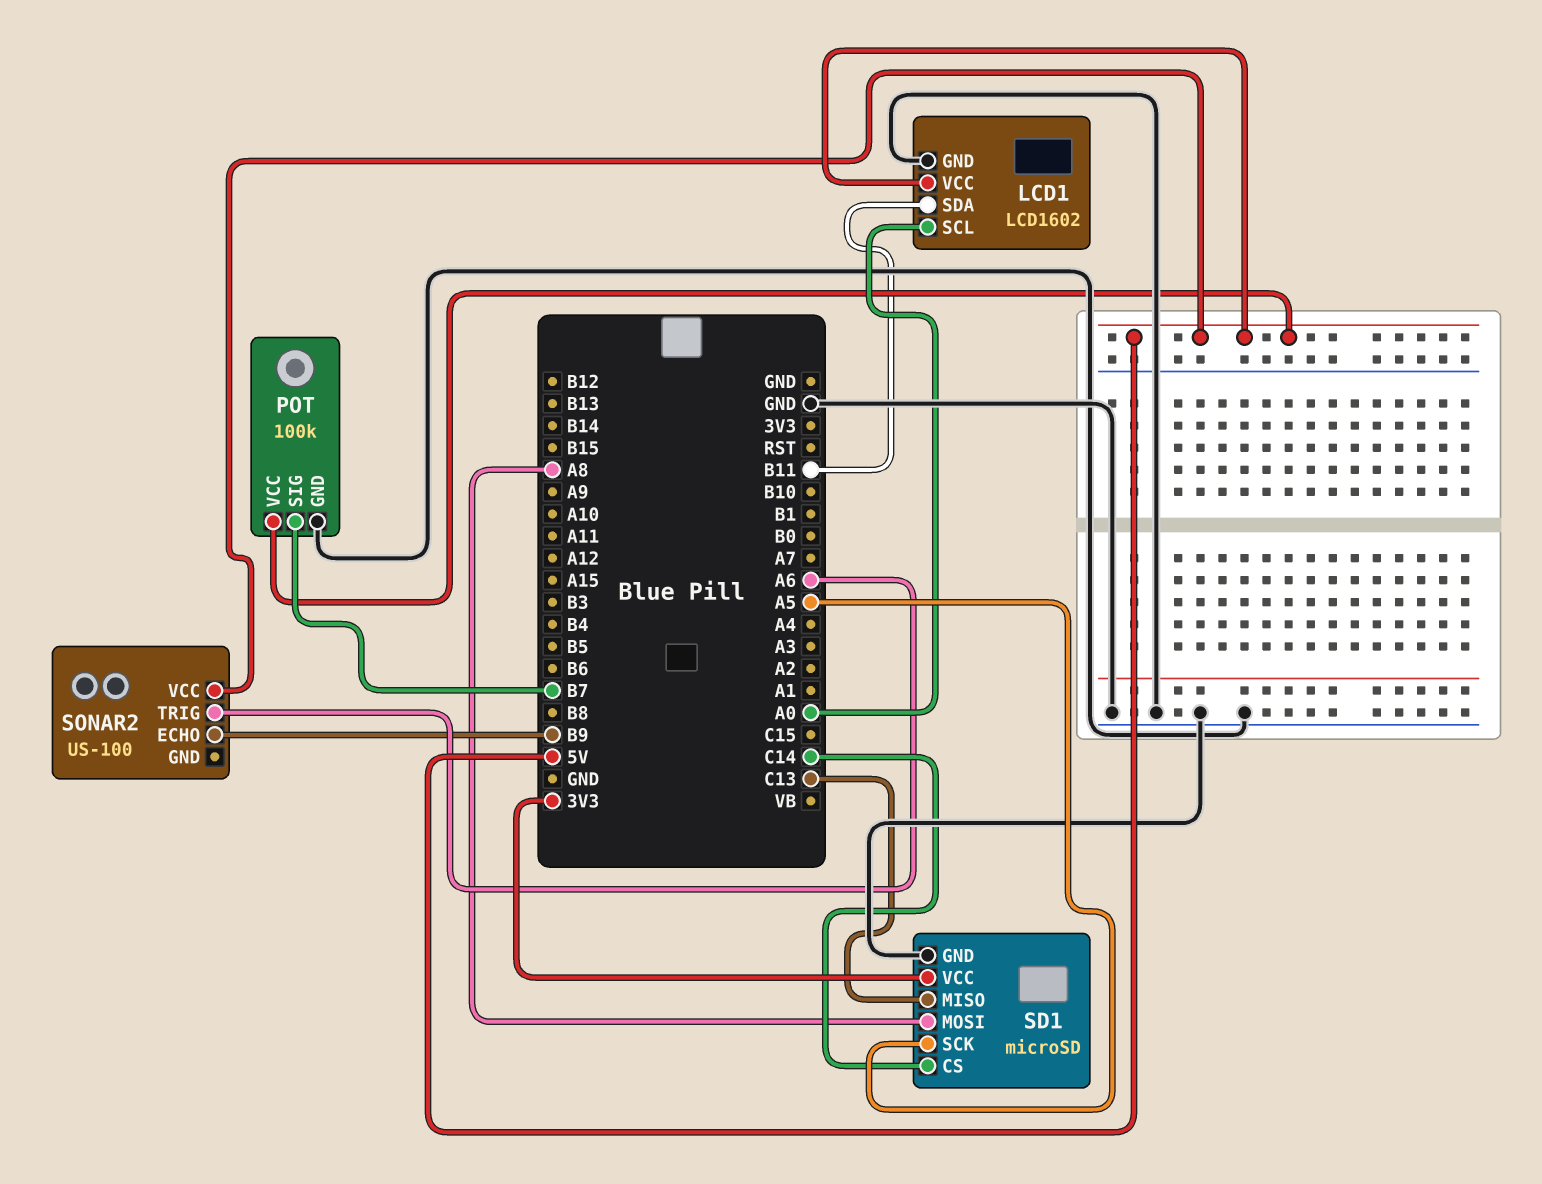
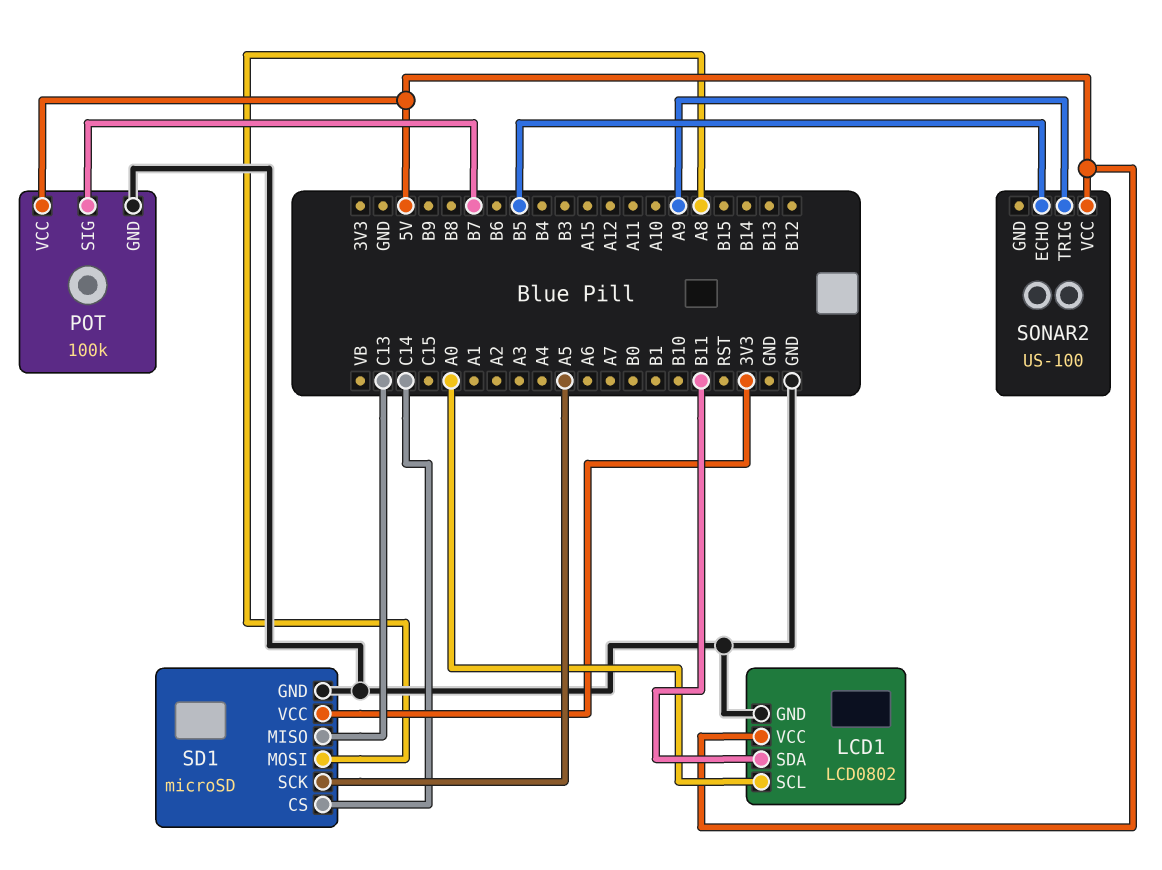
LCD1: LCD1602 -> LCD0802
SONAR2 pin ECHO: B9 -> B5
SONAR2 pin TRIG: A6 -> A9

